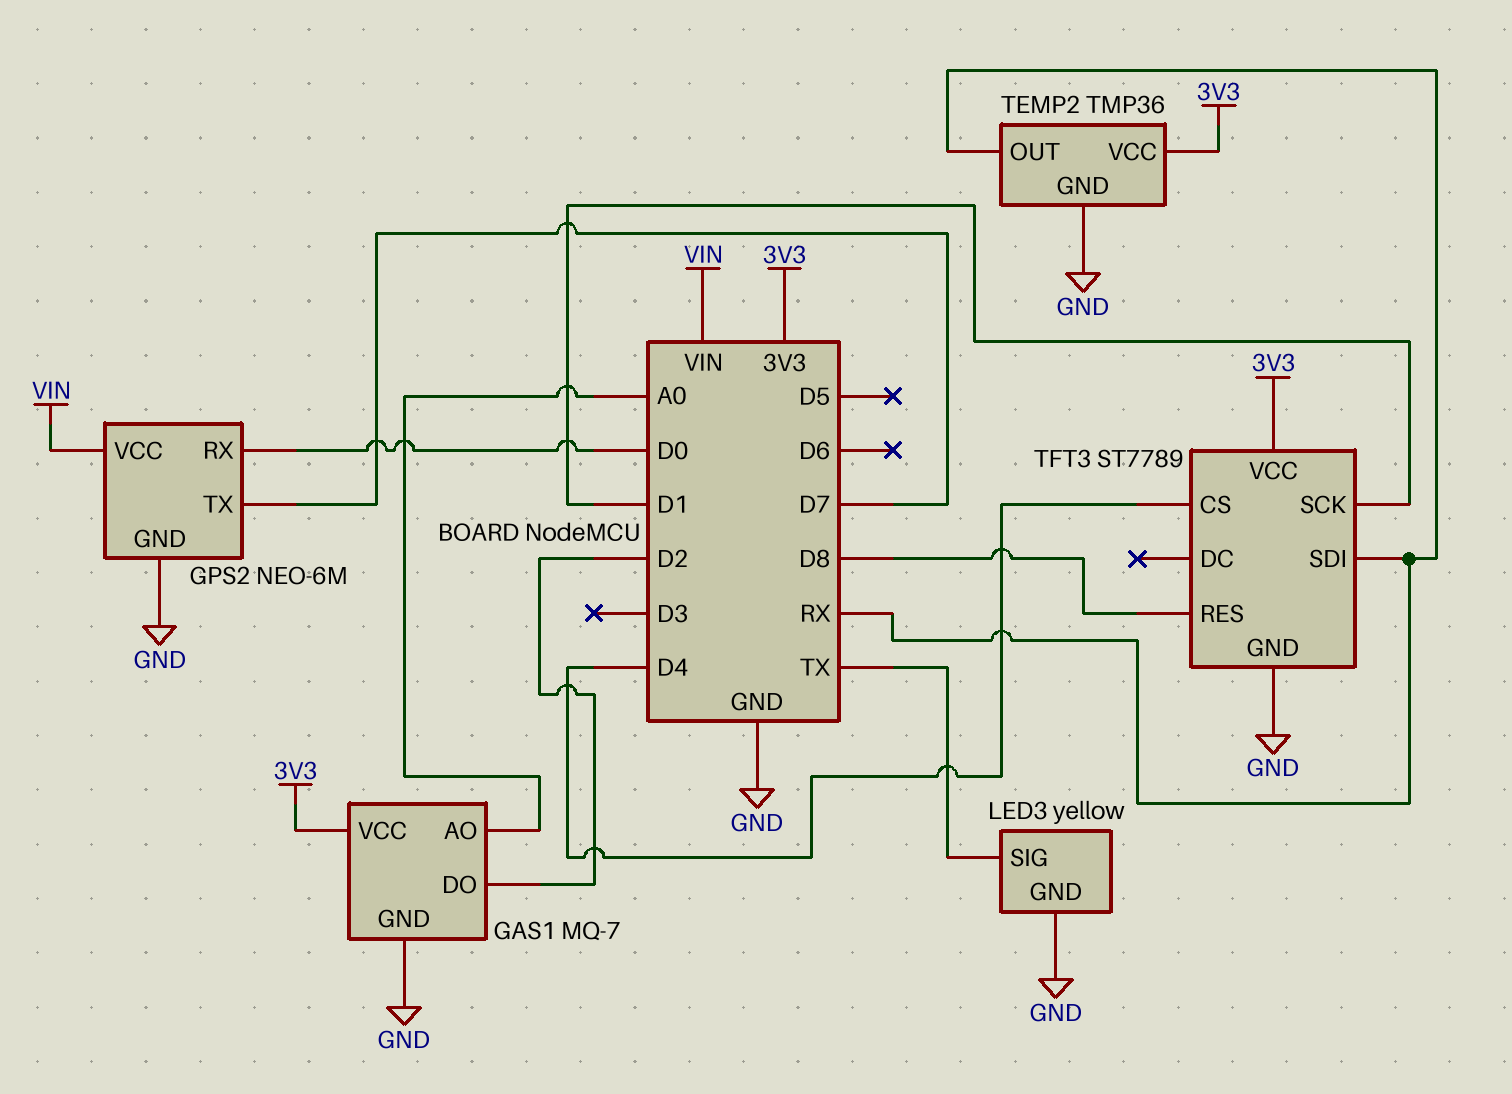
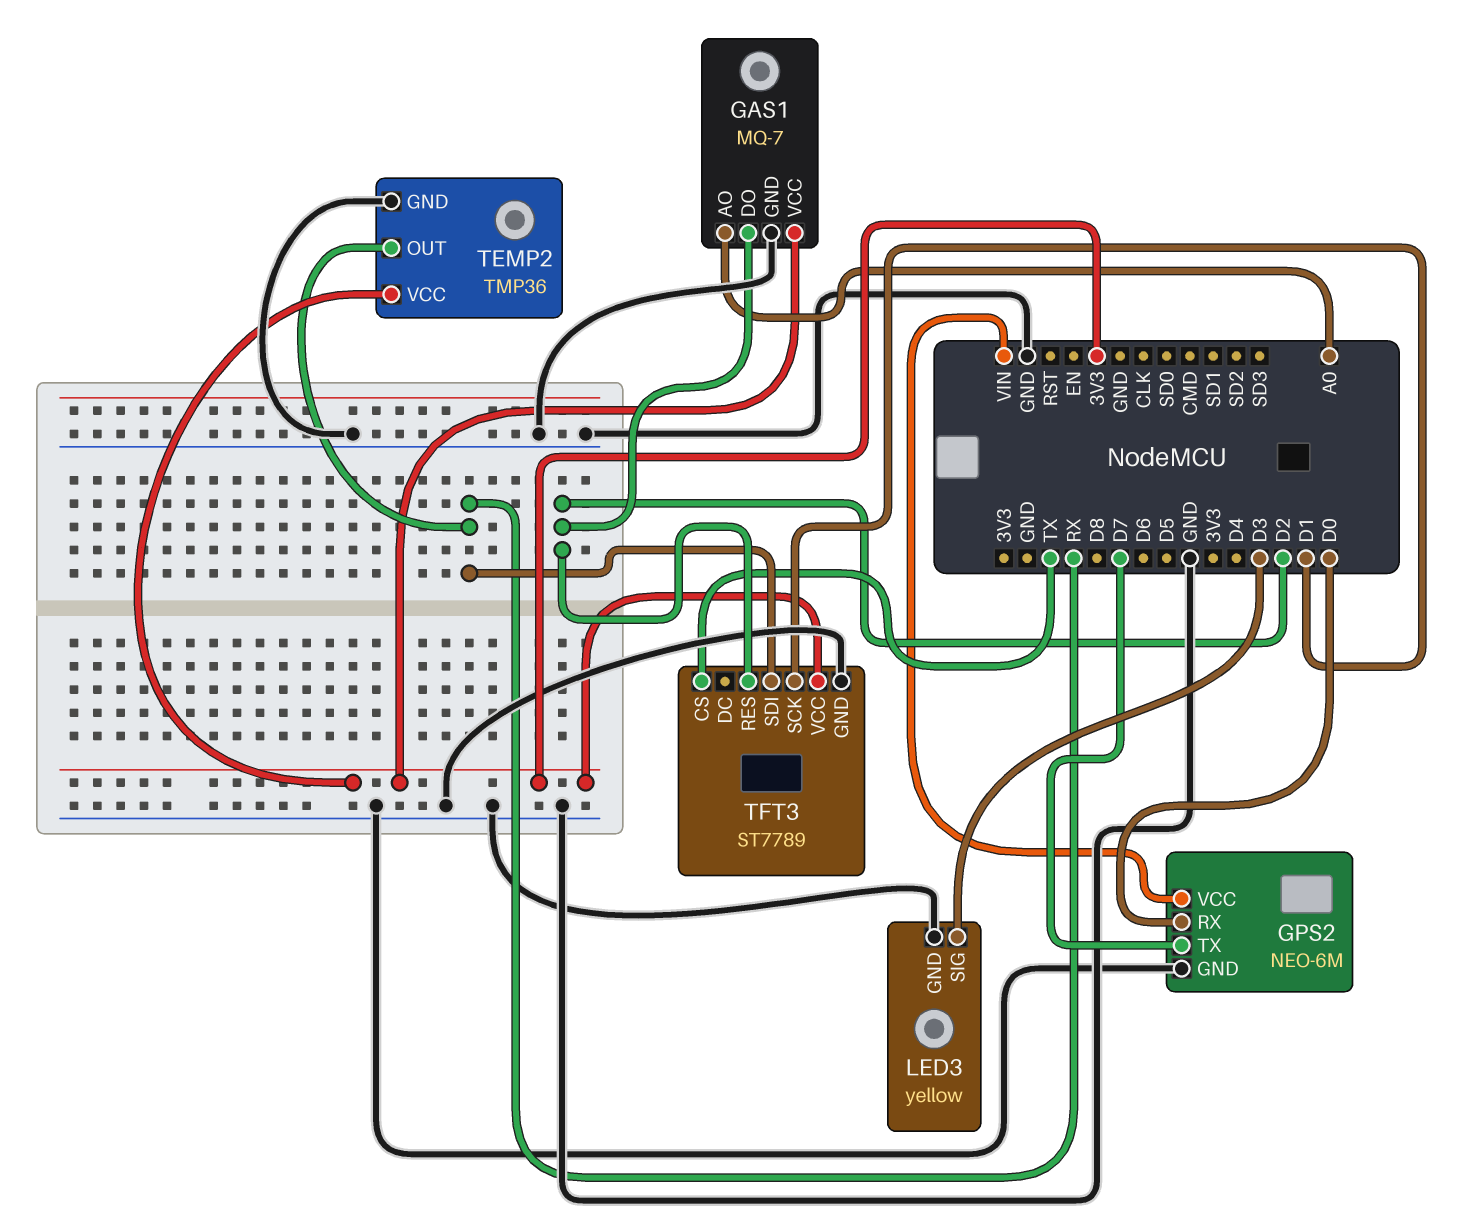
LED3 pin SIG: TX -> D3
TFT3 pin CS: D4 -> TX
TFT3 pin RES: D8 -> D2

